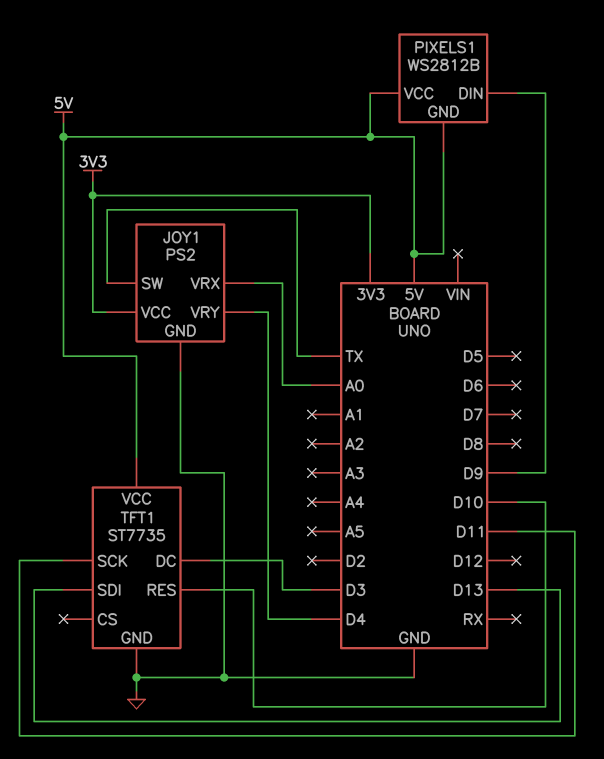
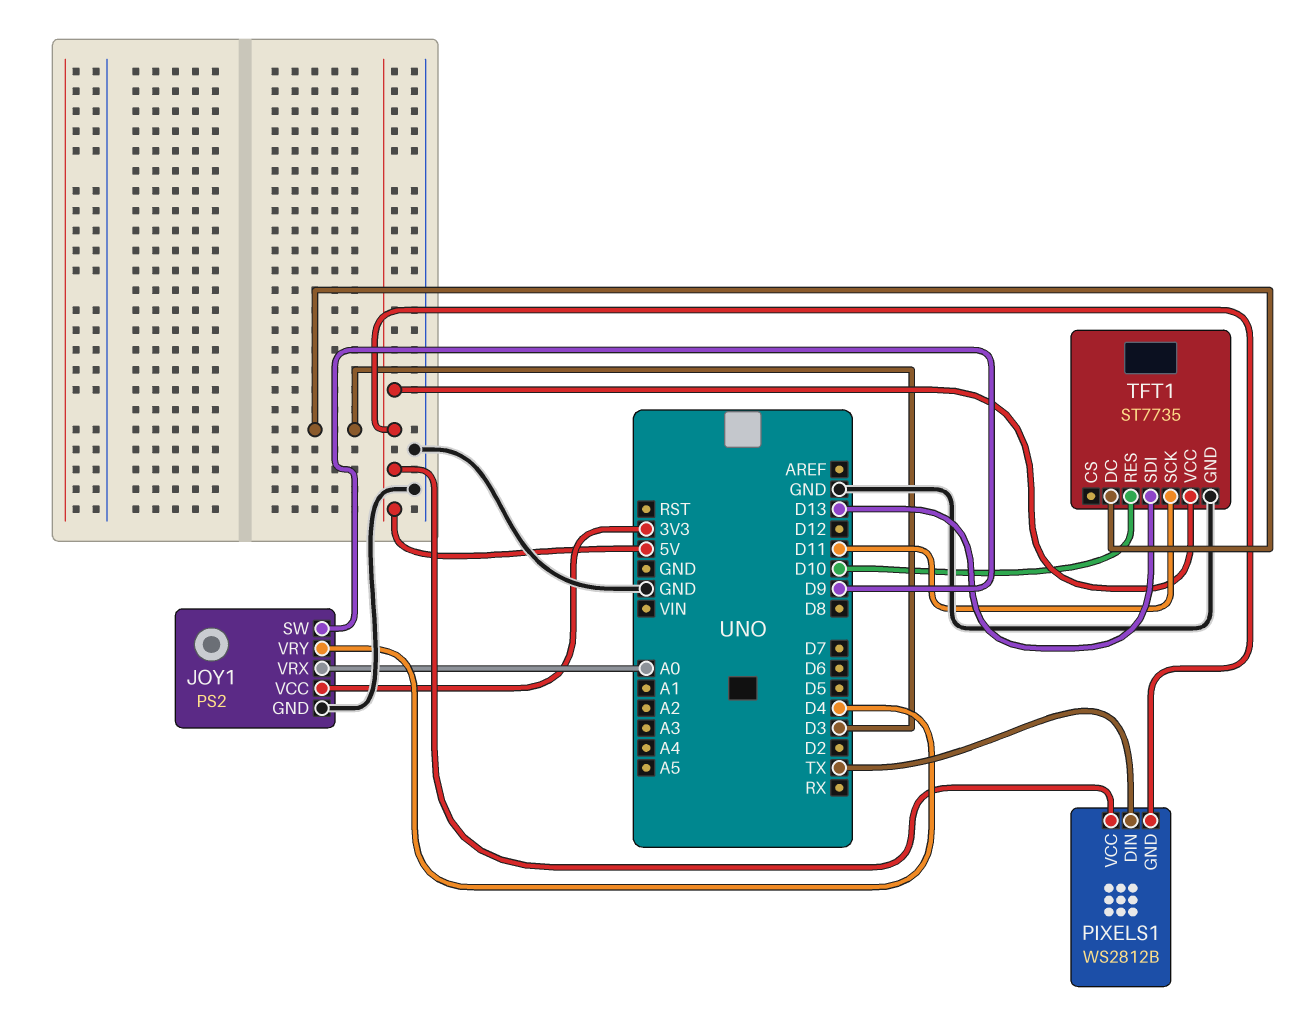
JOY1 pin SW: TX -> D9
PIXELS1 pin DIN: D9 -> TX

